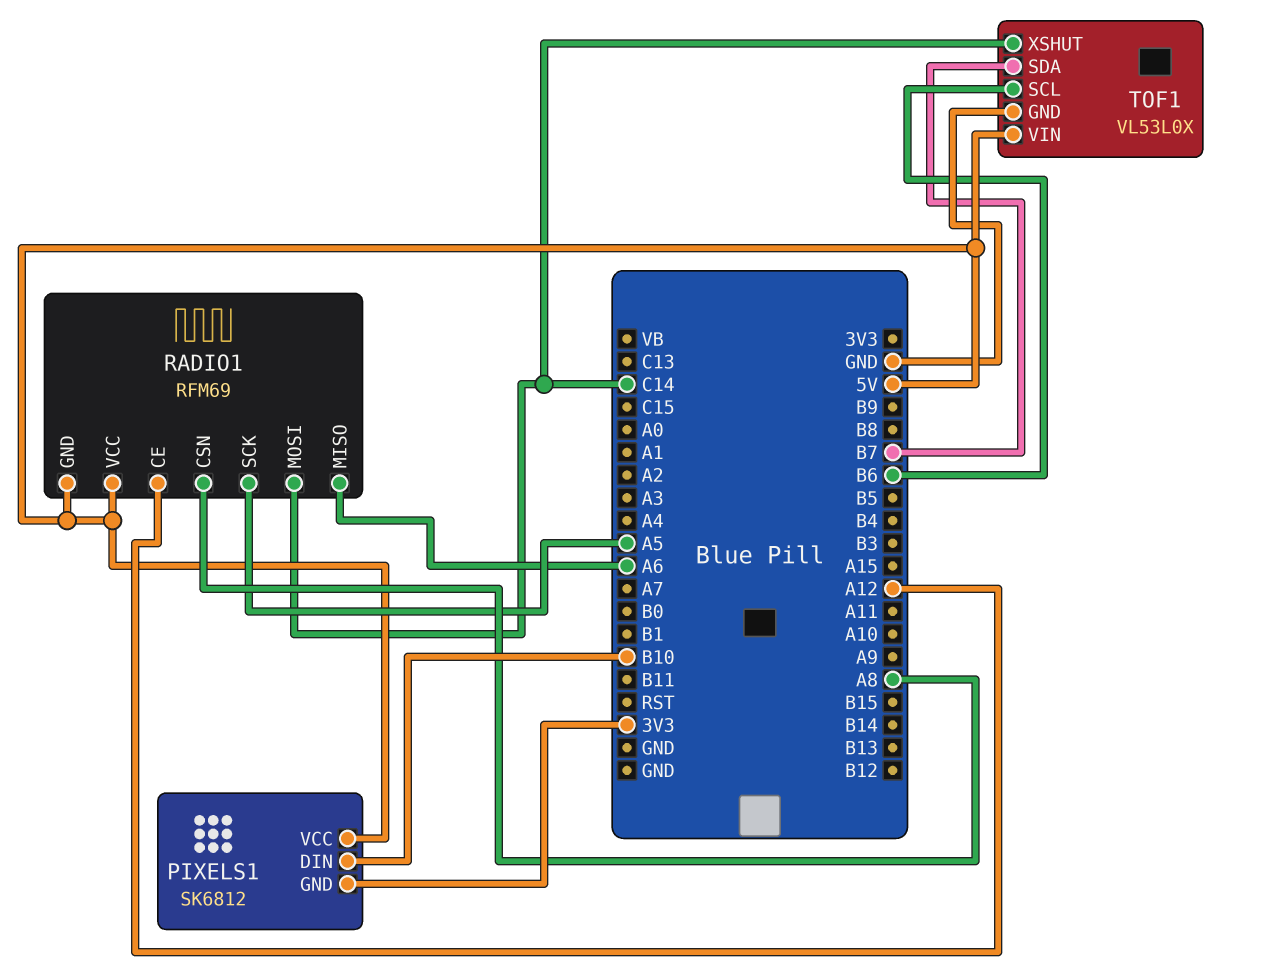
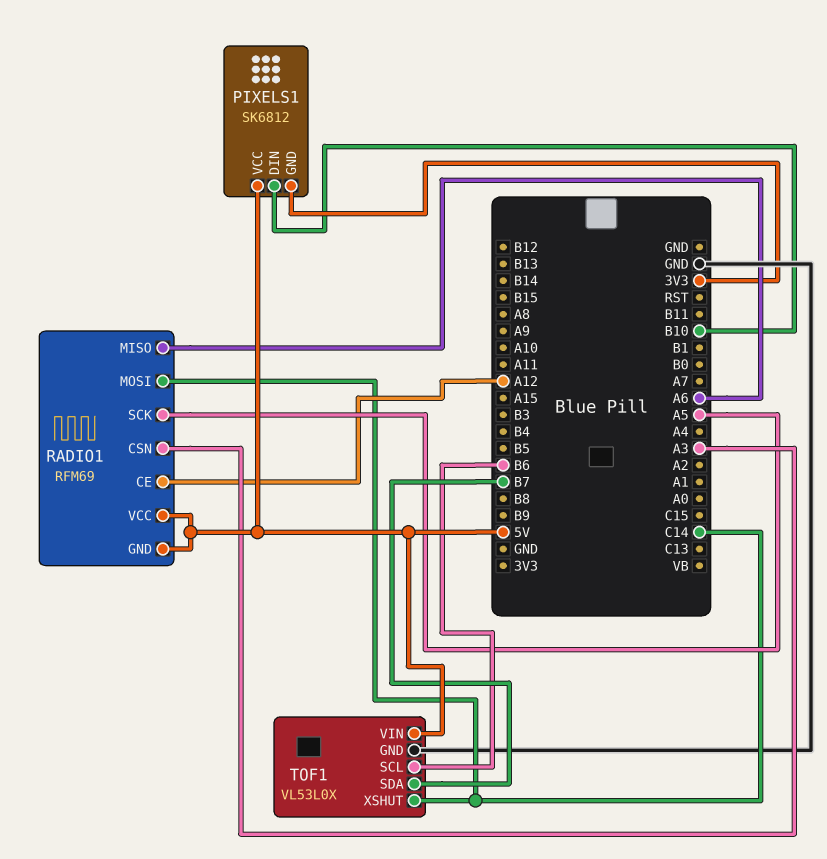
RADIO1 pin CSN: A8 -> A3

